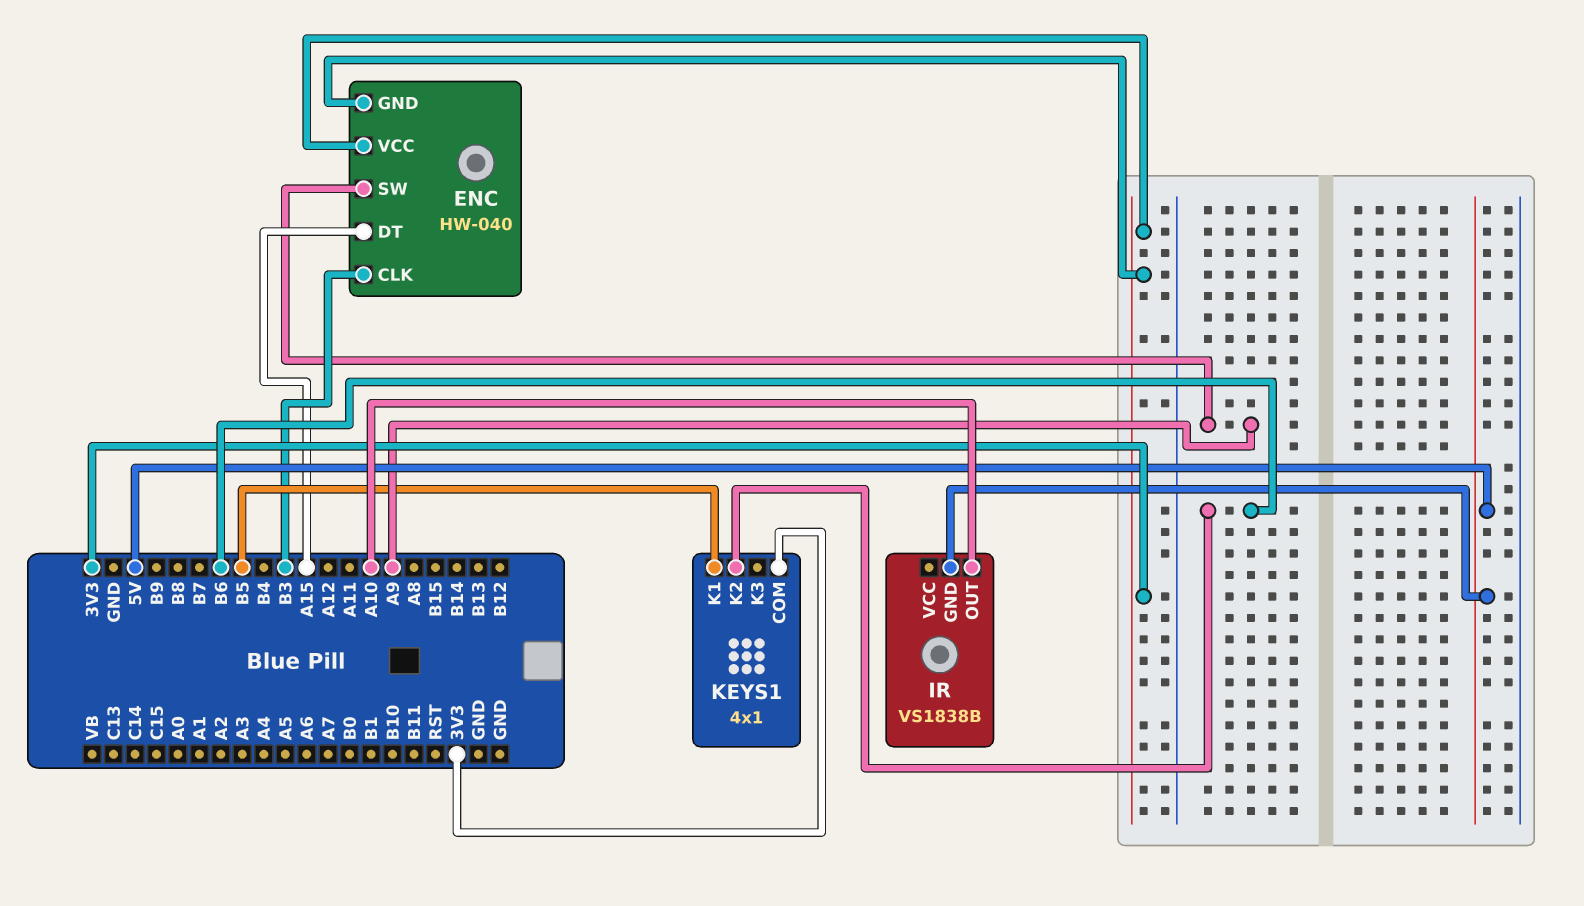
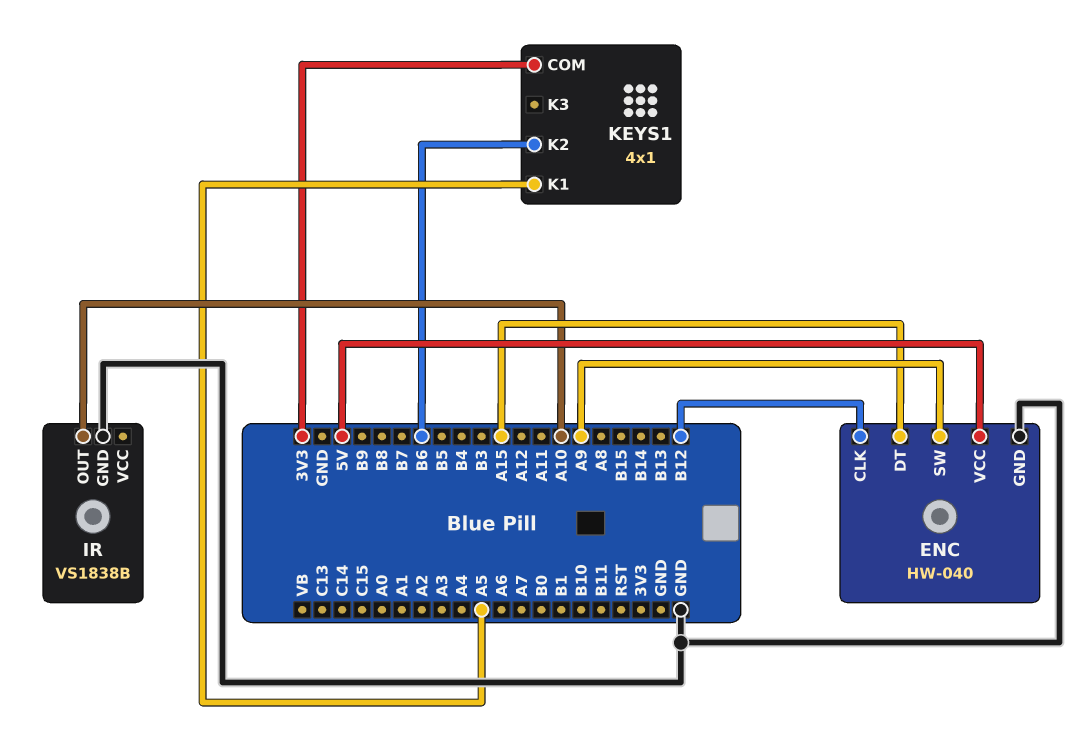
ENC pin CLK: B3 -> B12
ENC pin GND: 3V3 -> GND
ENC pin VCC: 3V3 -> 5V
IR pin GND: 5V -> GND
KEYS1 pin K1: B5 -> A5

